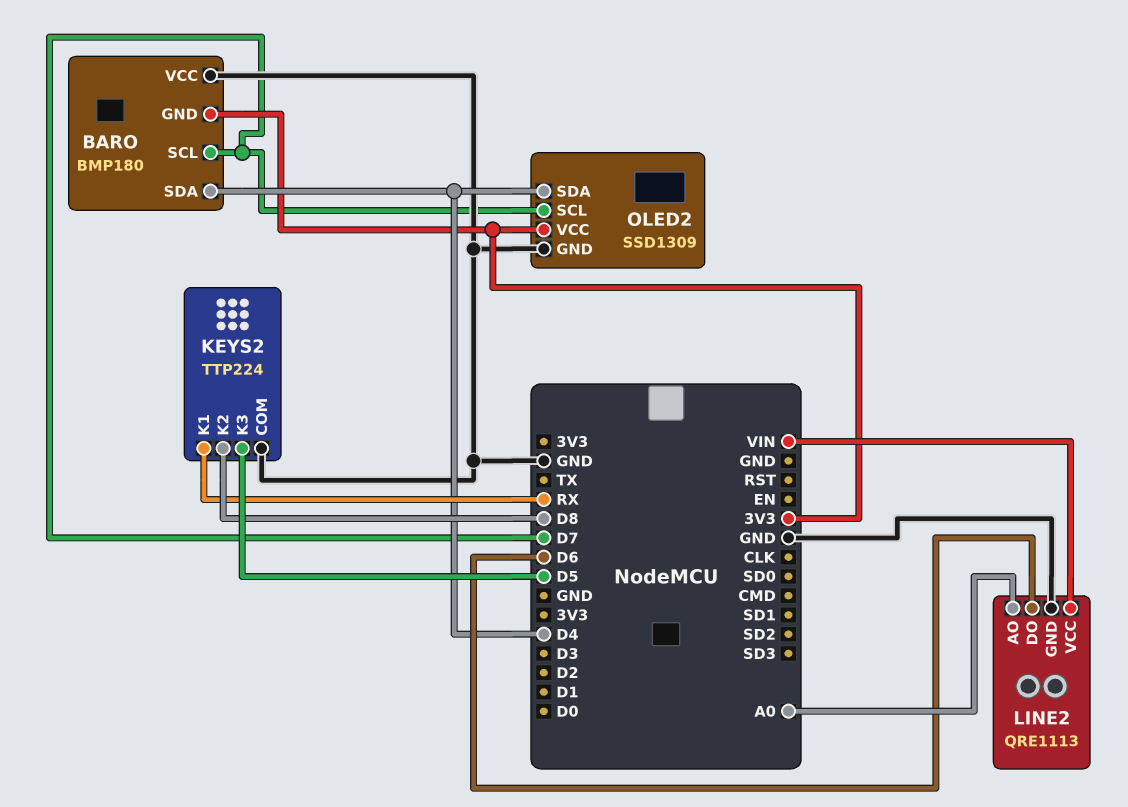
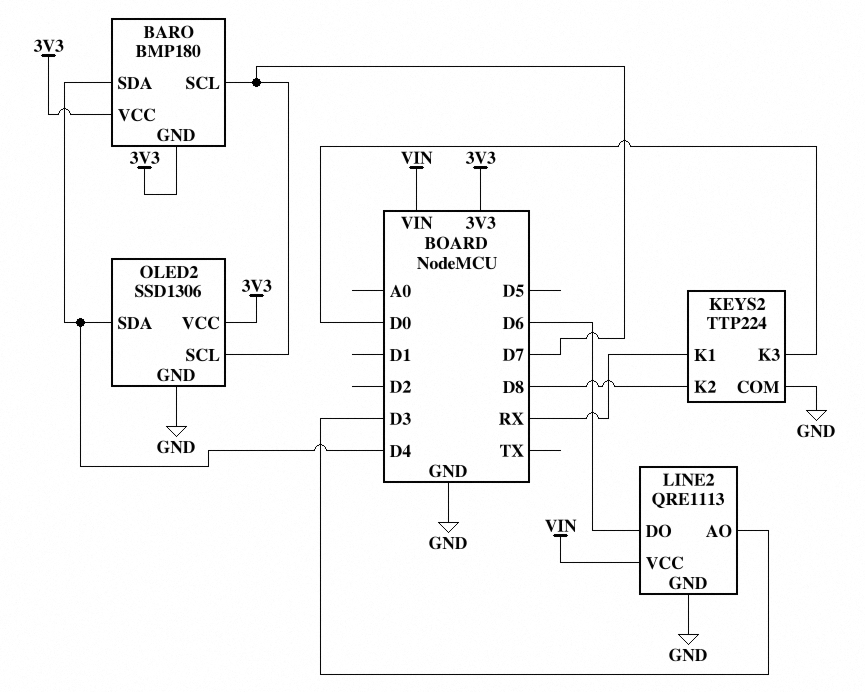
BARO pin VCC: GND -> 3V3
KEYS2 pin K3: D5 -> D0
LINE2 pin AO: A0 -> D3
OLED2: SSD1309 -> SSD1306

